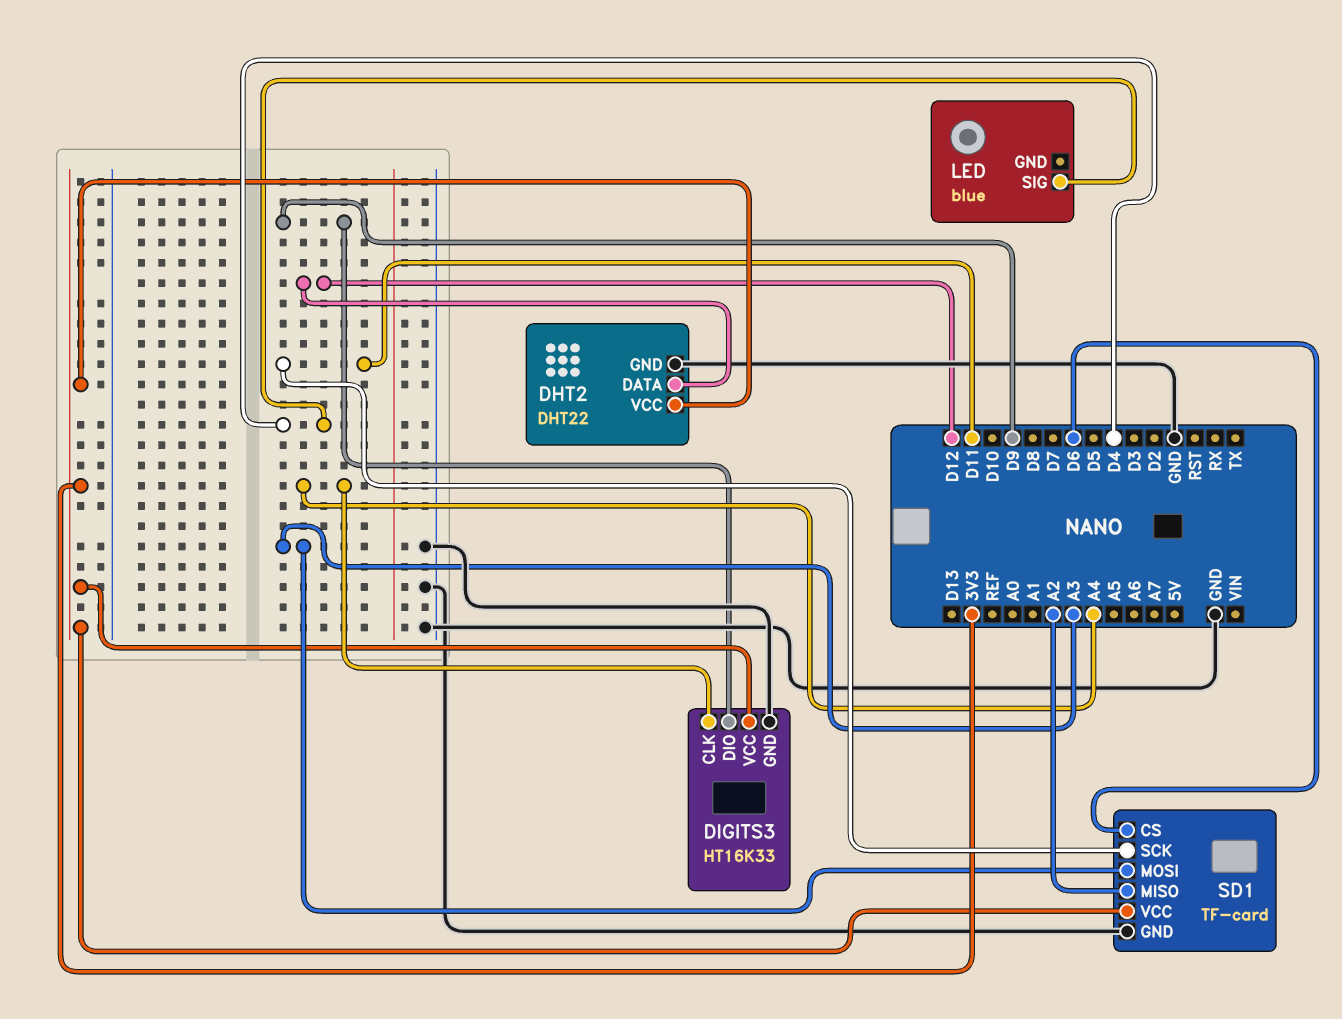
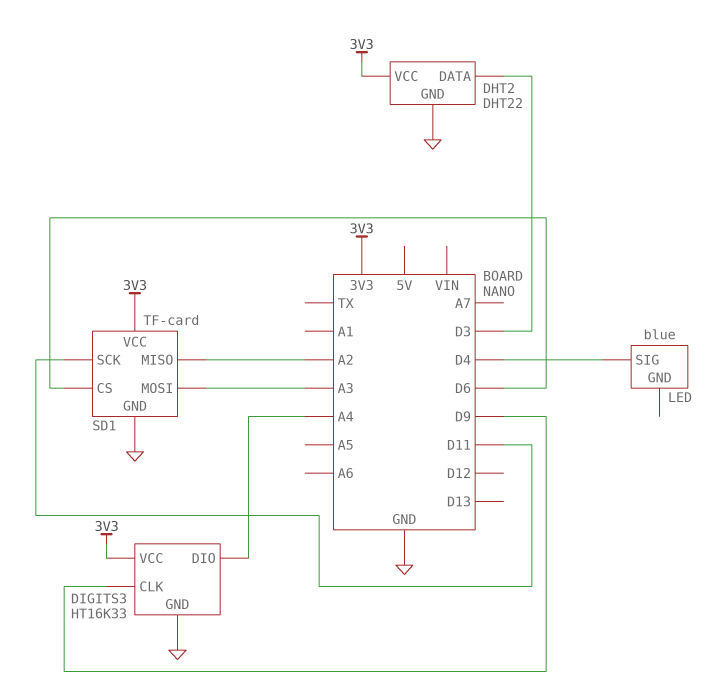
DHT2 pin DATA: D12 -> D3
DIGITS3 pin CLK: A4 -> D9
DIGITS3 pin DIO: D9 -> A4

